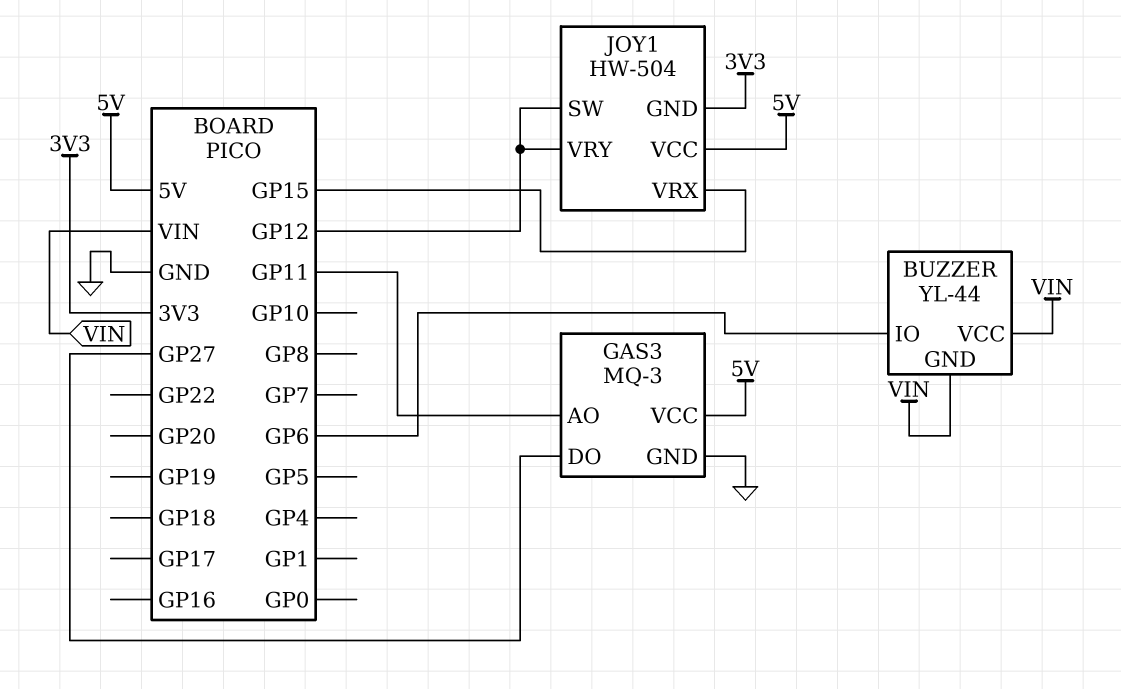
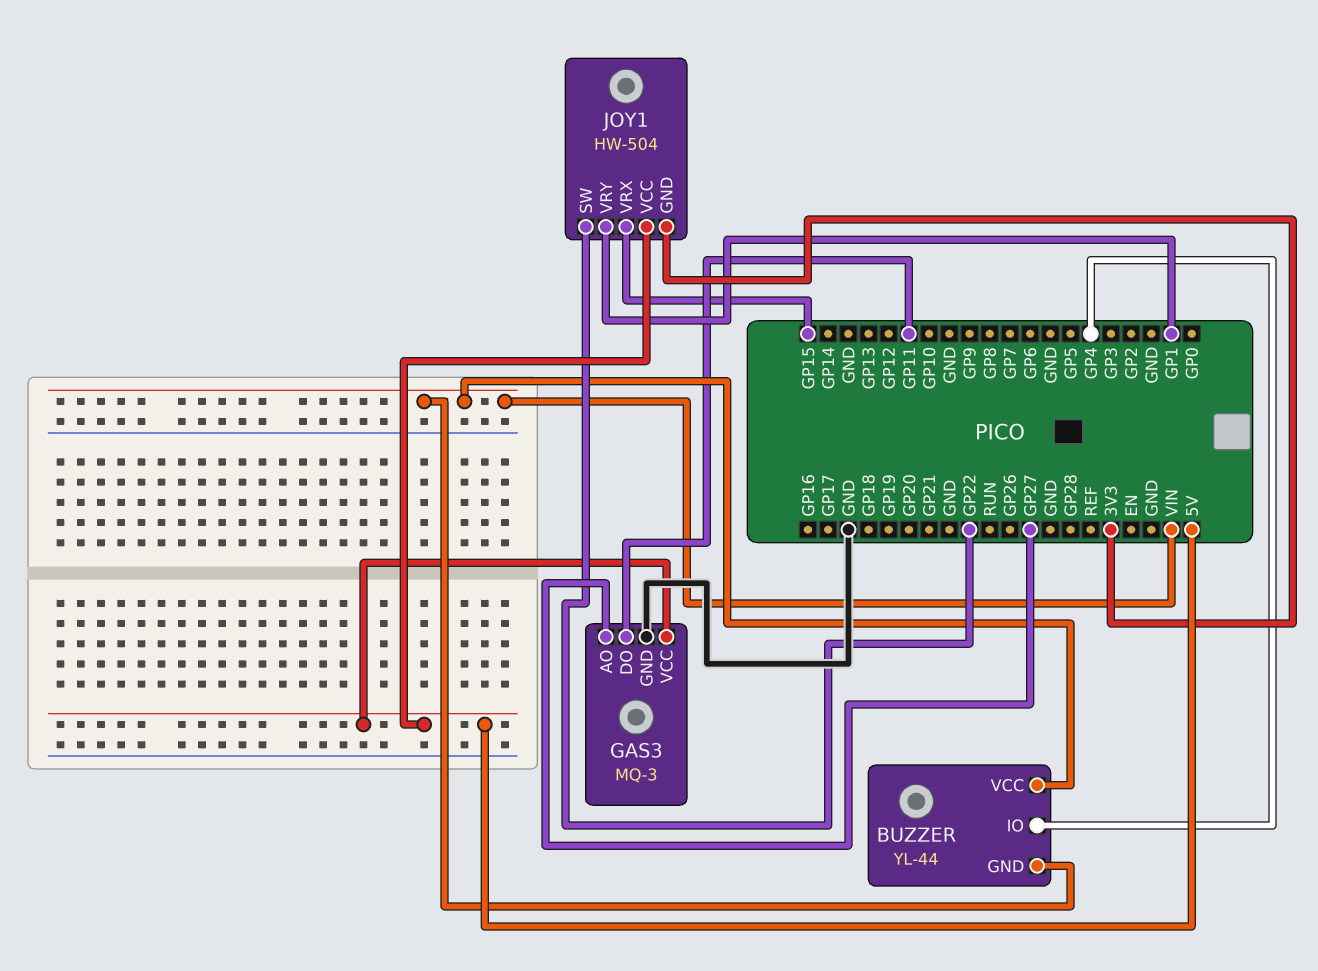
BUZZER pin IO: GP6 -> GP4
GAS3 pin AO: GP11 -> GP27
GAS3 pin DO: GP27 -> GP11
JOY1 pin SW: GP12 -> GP22
JOY1 pin VRY: GP12 -> GP1

